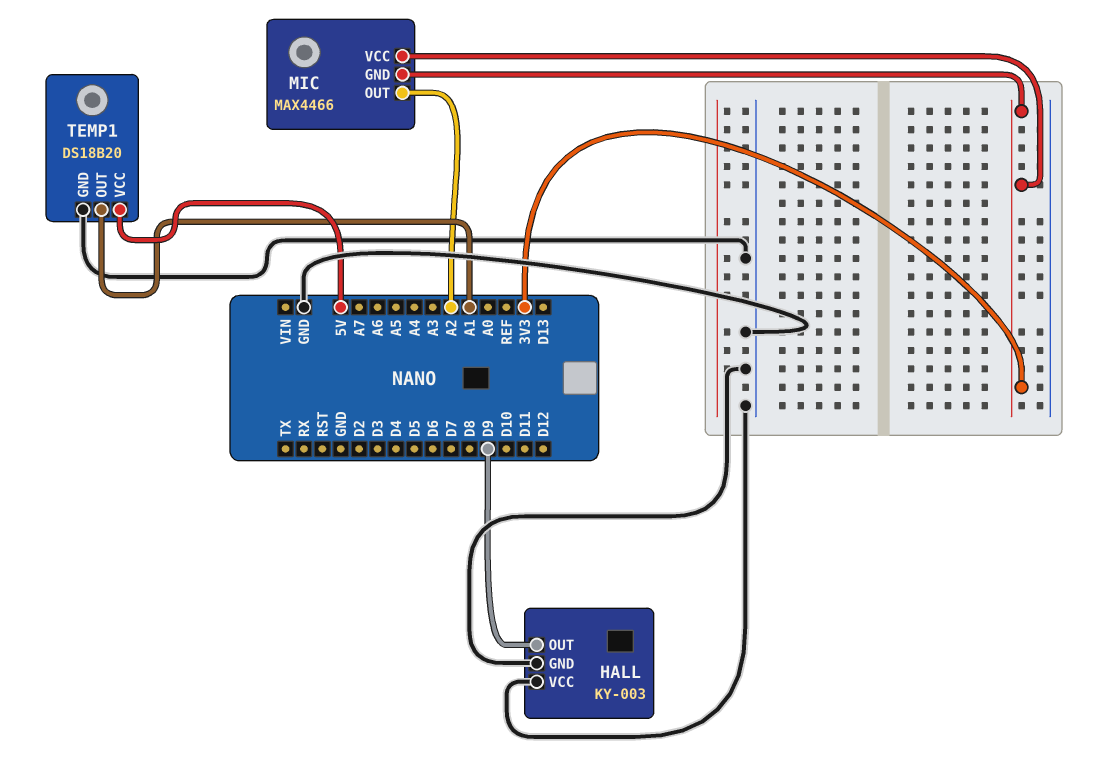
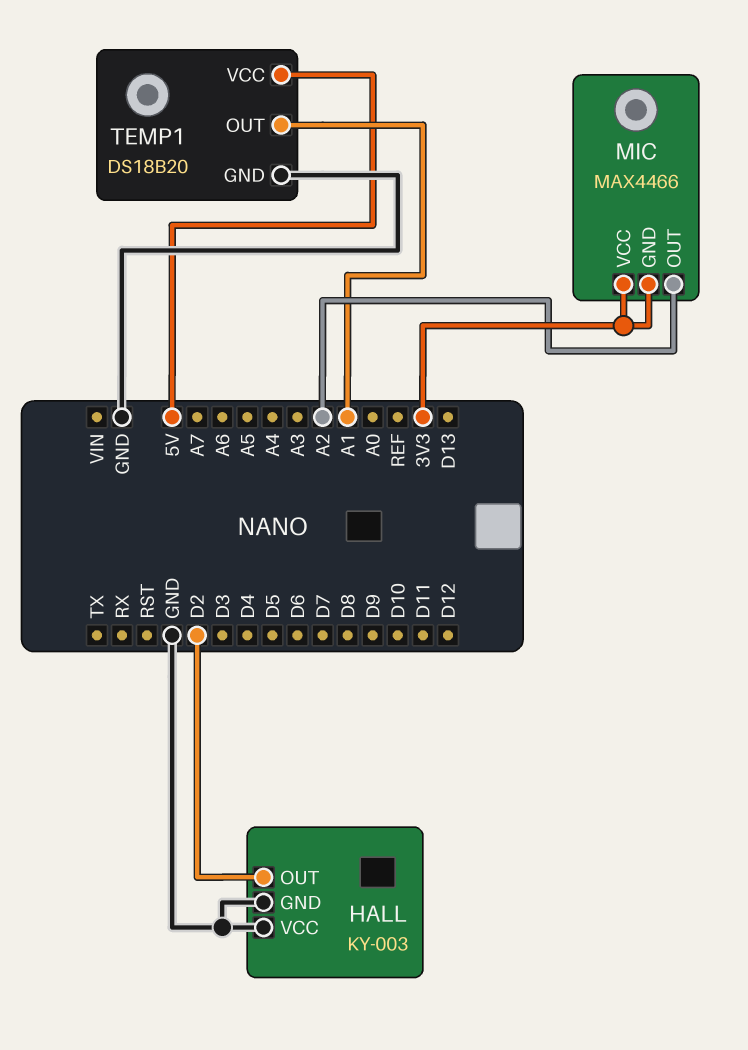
HALL pin OUT: D9 -> D2

